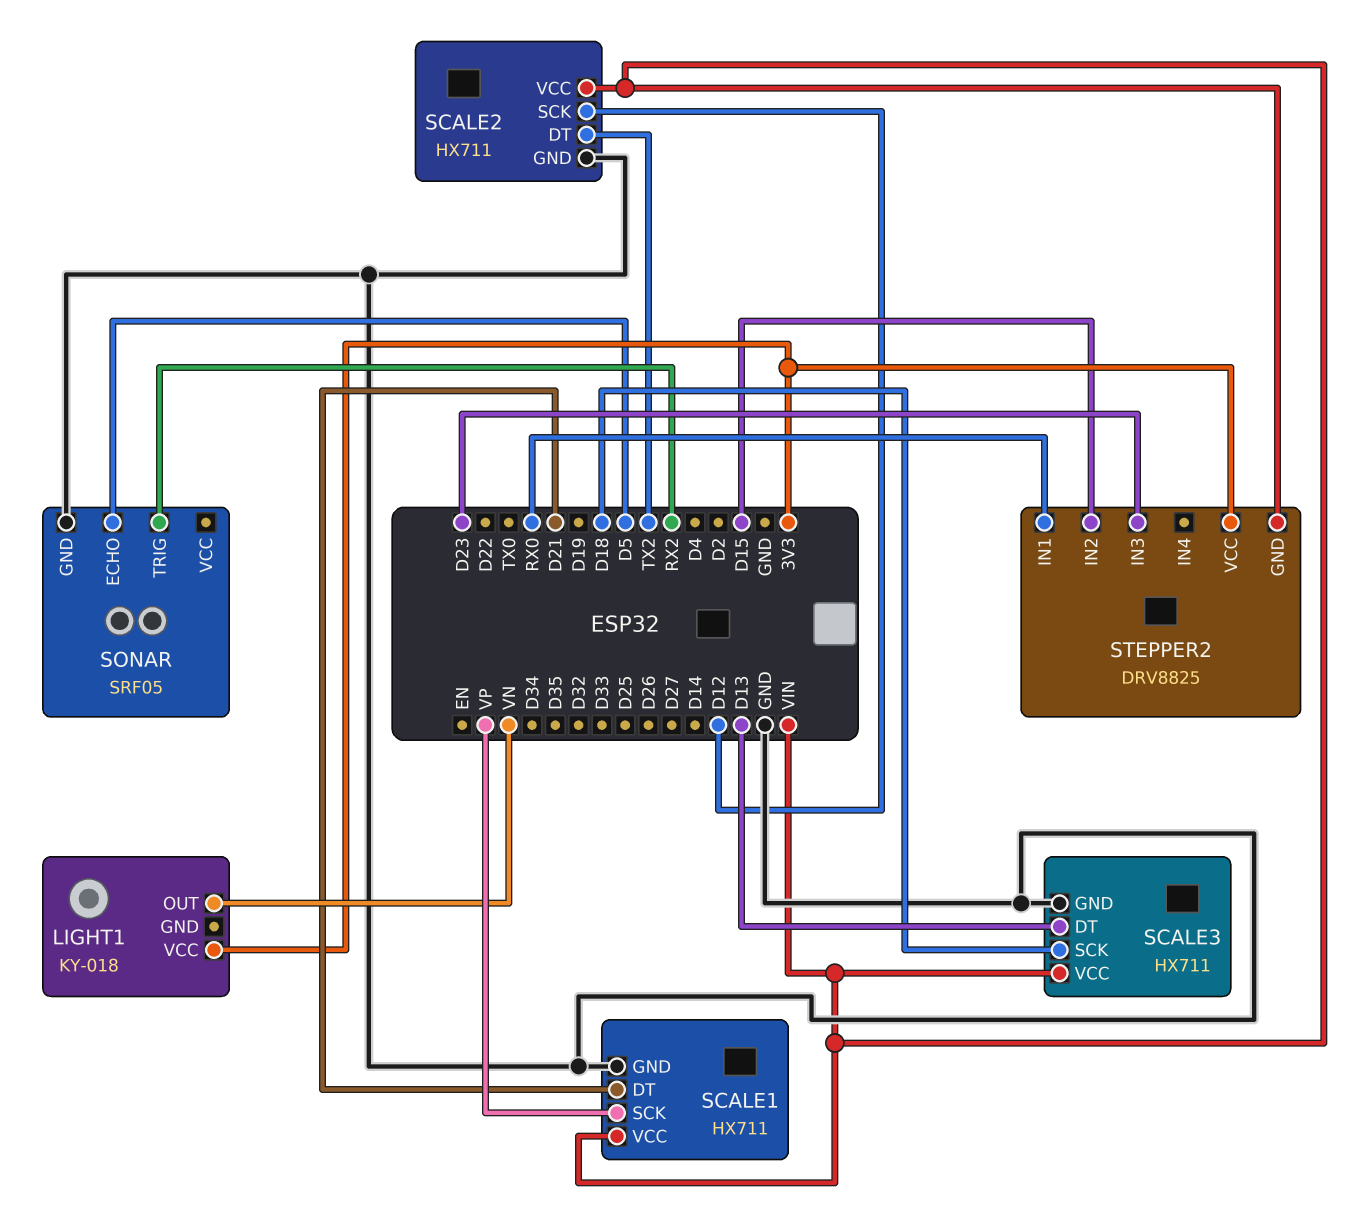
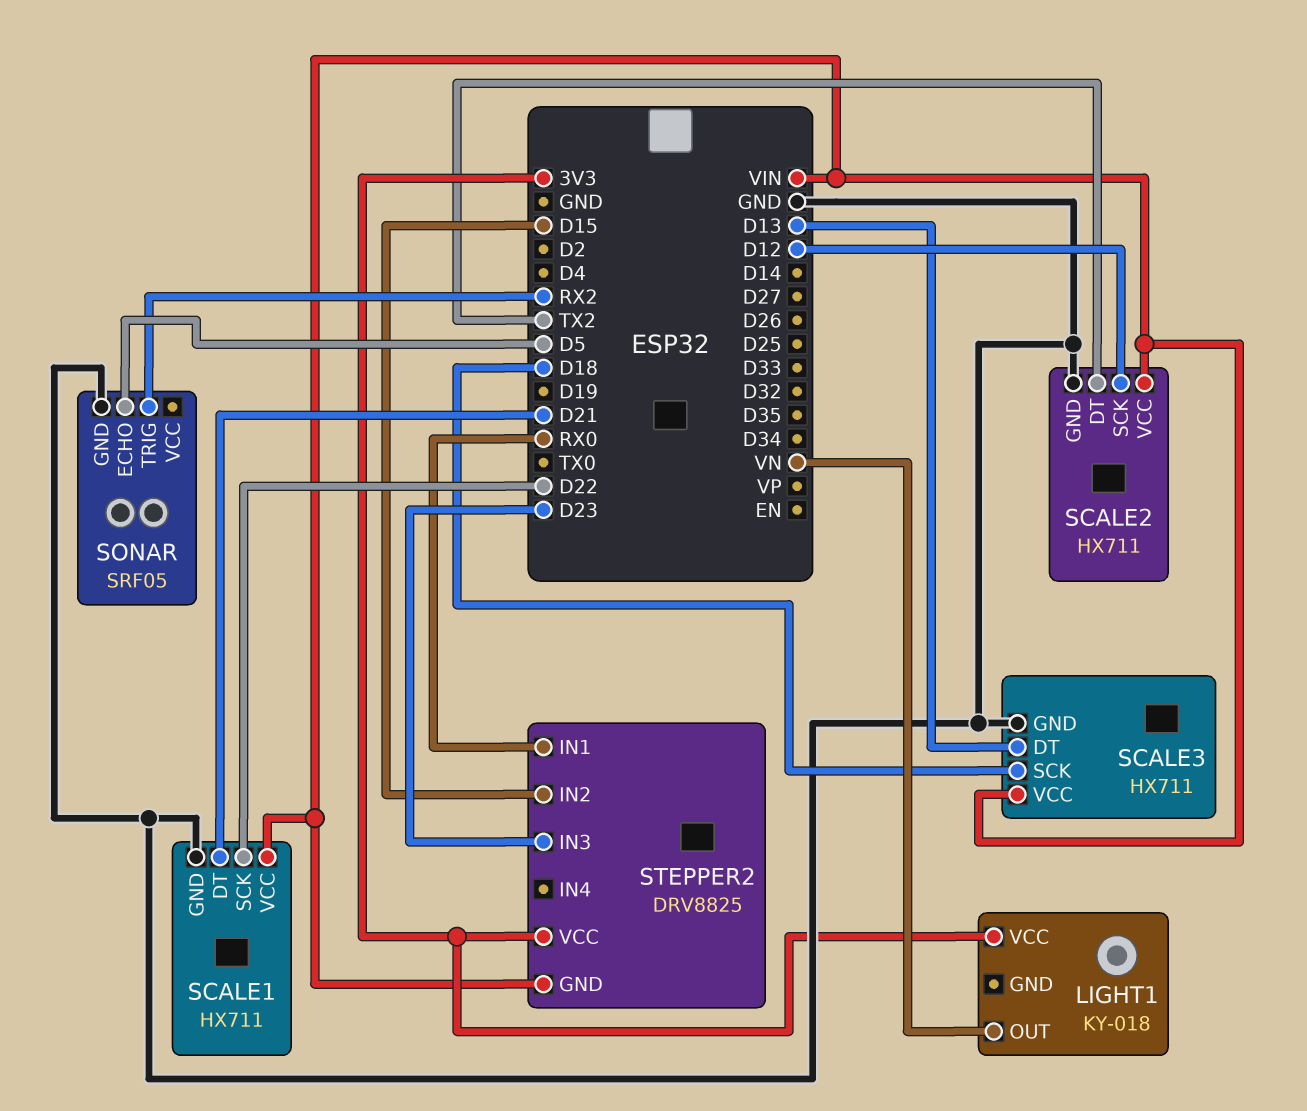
SCALE1 pin SCK: VP -> D22

